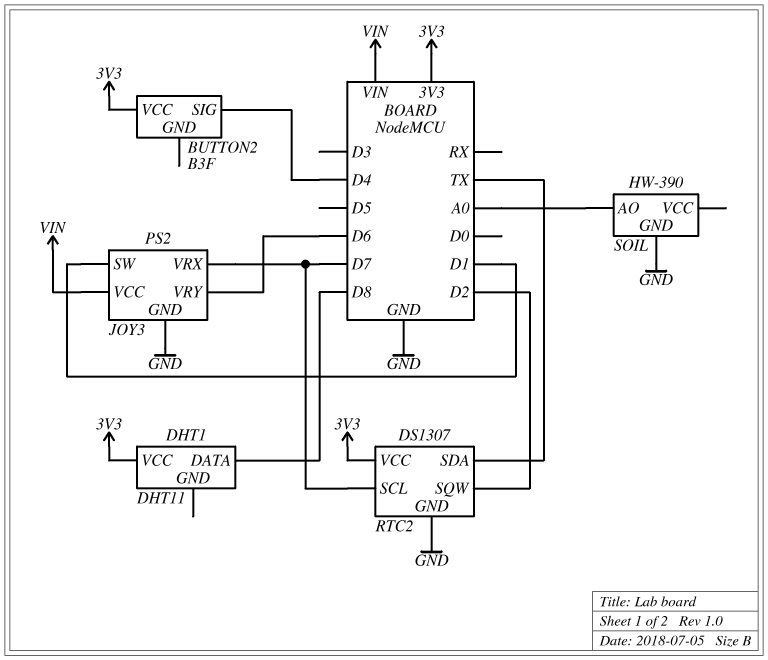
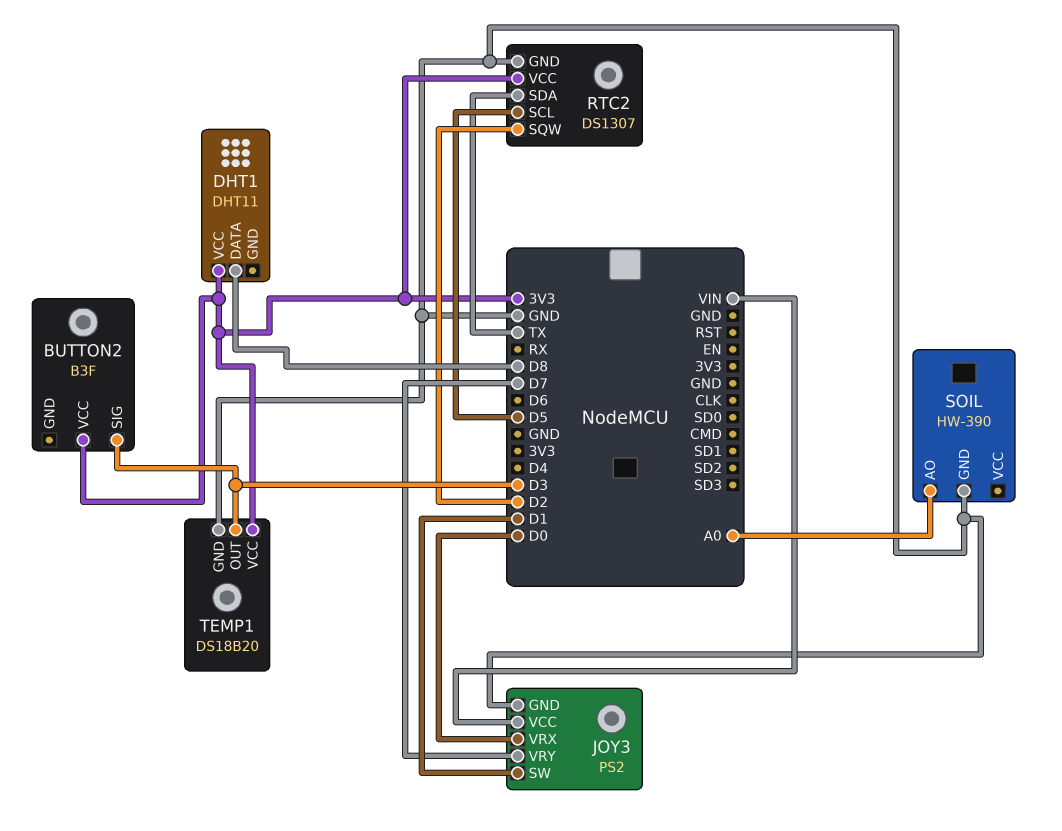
BUTTON2 pin SIG: D4 -> D3
JOY3 pin VRX: D7 -> D0
JOY3 pin VRY: D6 -> D7
RTC2 pin SCL: D7 -> D5
TEMP1: none -> DS18B20
TEMP1 pin GND: none -> GND
TEMP1 pin OUT: none -> D3
TEMP1 pin VCC: none -> 3V3

